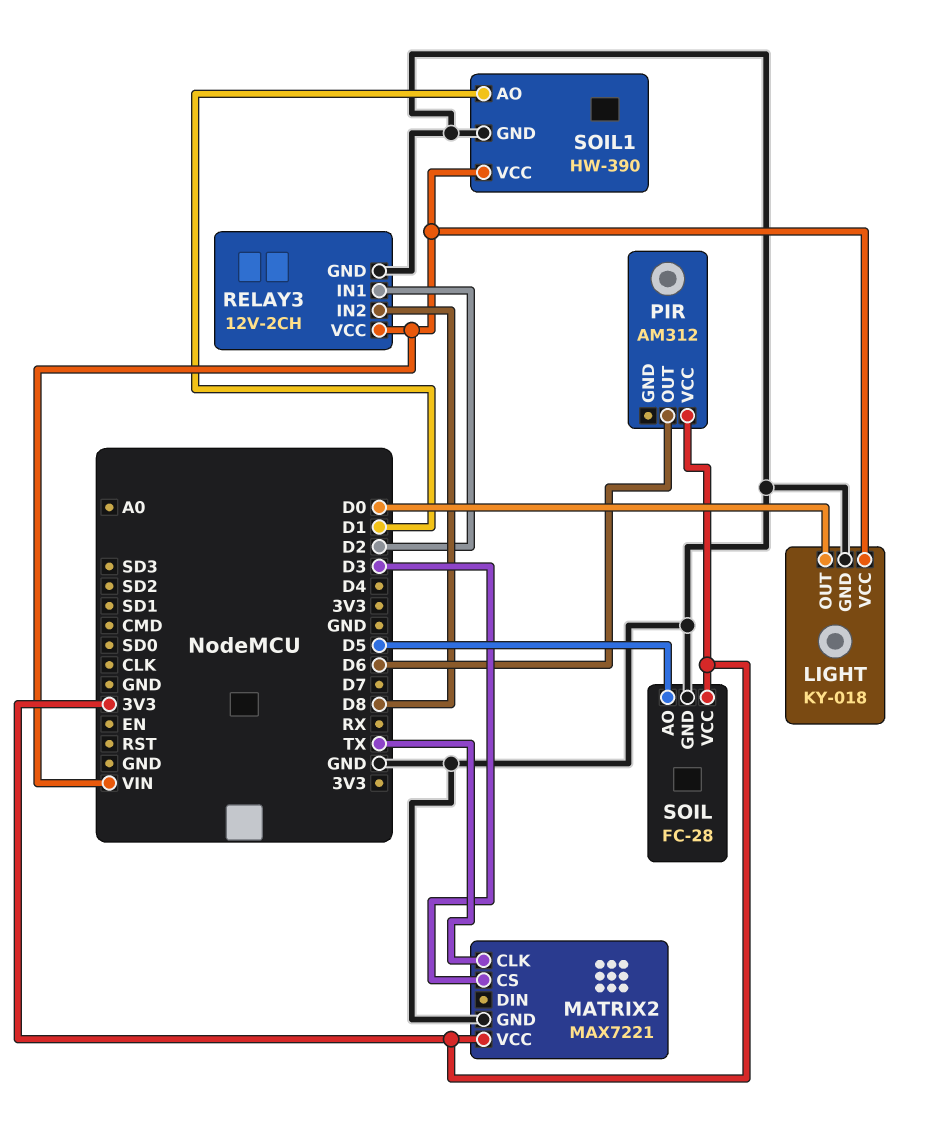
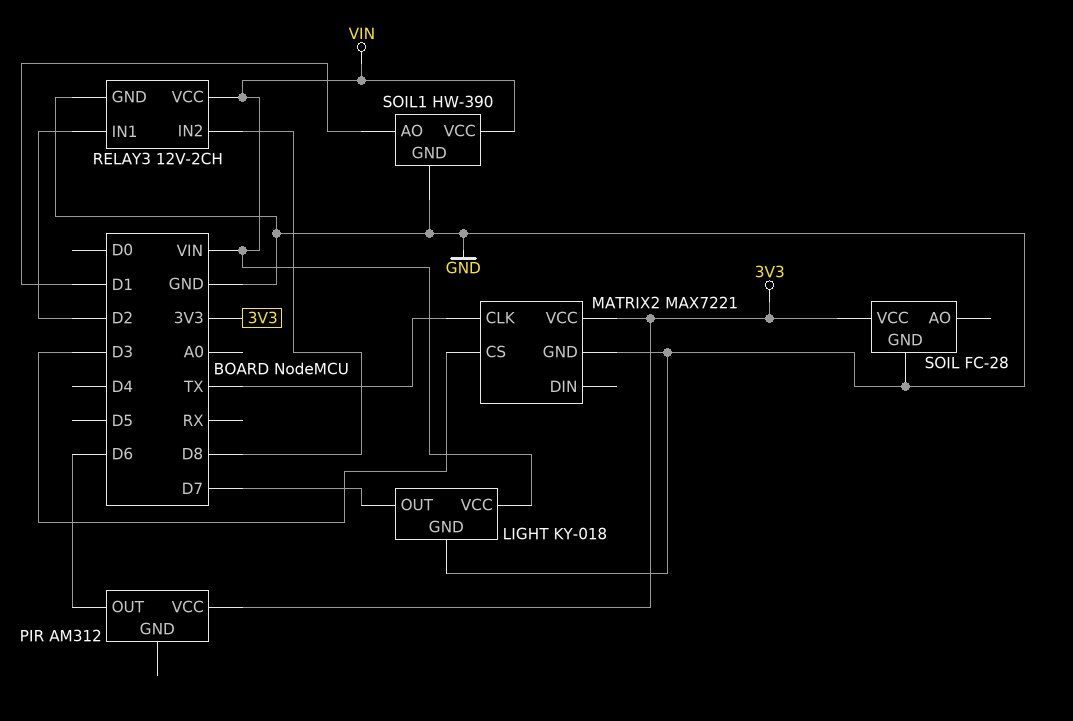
LIGHT pin OUT: D0 -> D7
SOIL pin AO: D5 -> none

